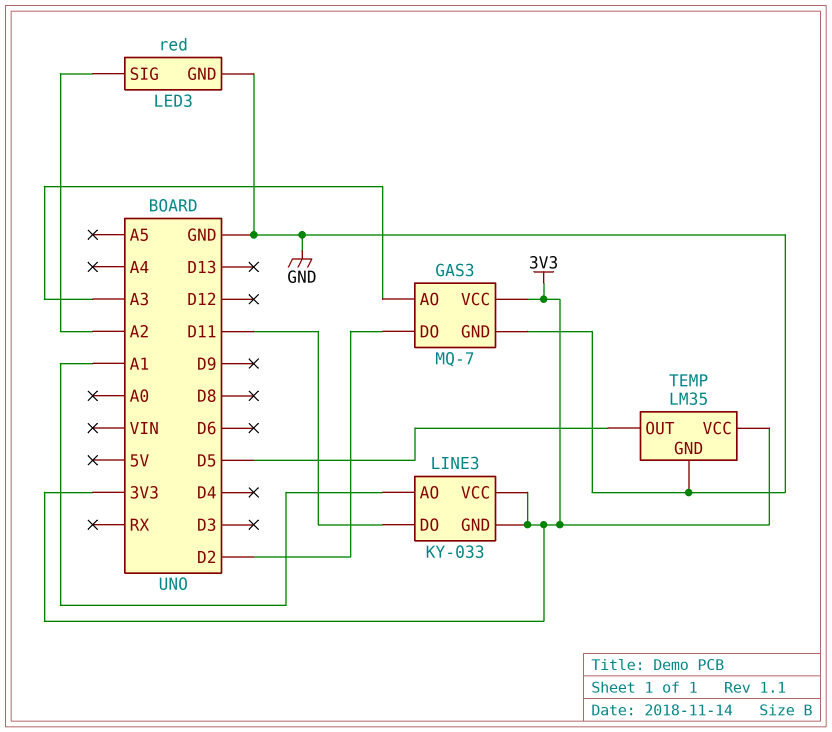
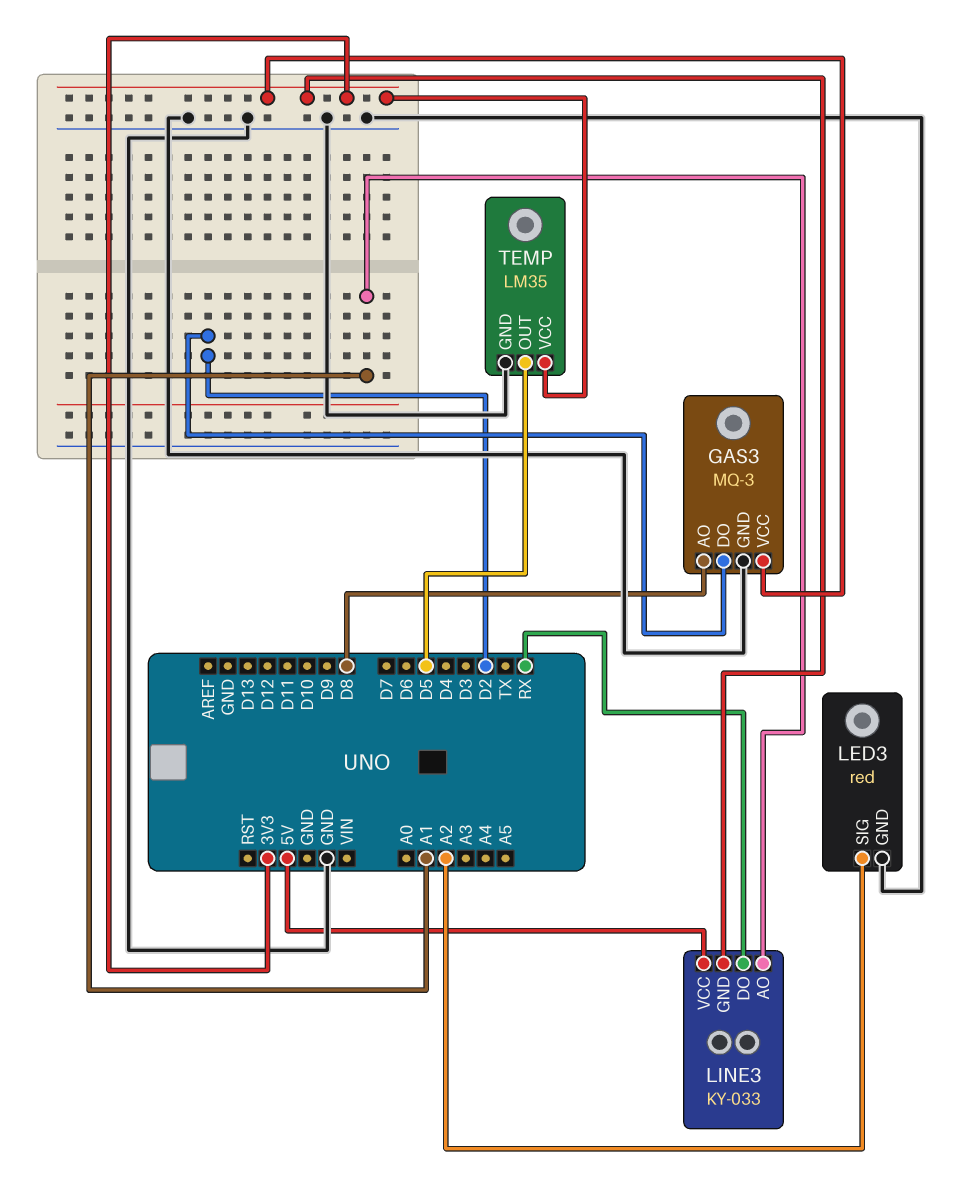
GAS3: MQ-7 -> MQ-3
GAS3 pin AO: A3 -> D8
LINE3 pin DO: D11 -> RX
LINE3 pin VCC: 3V3 -> 5V

